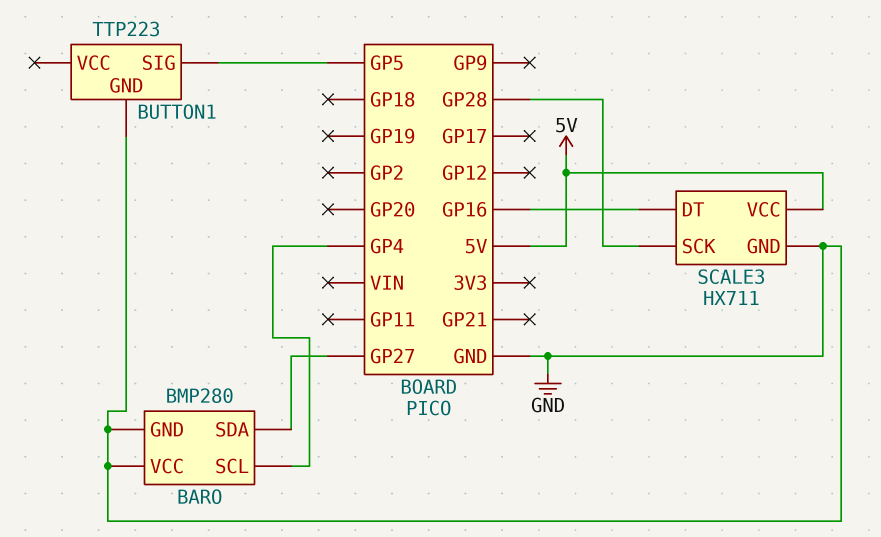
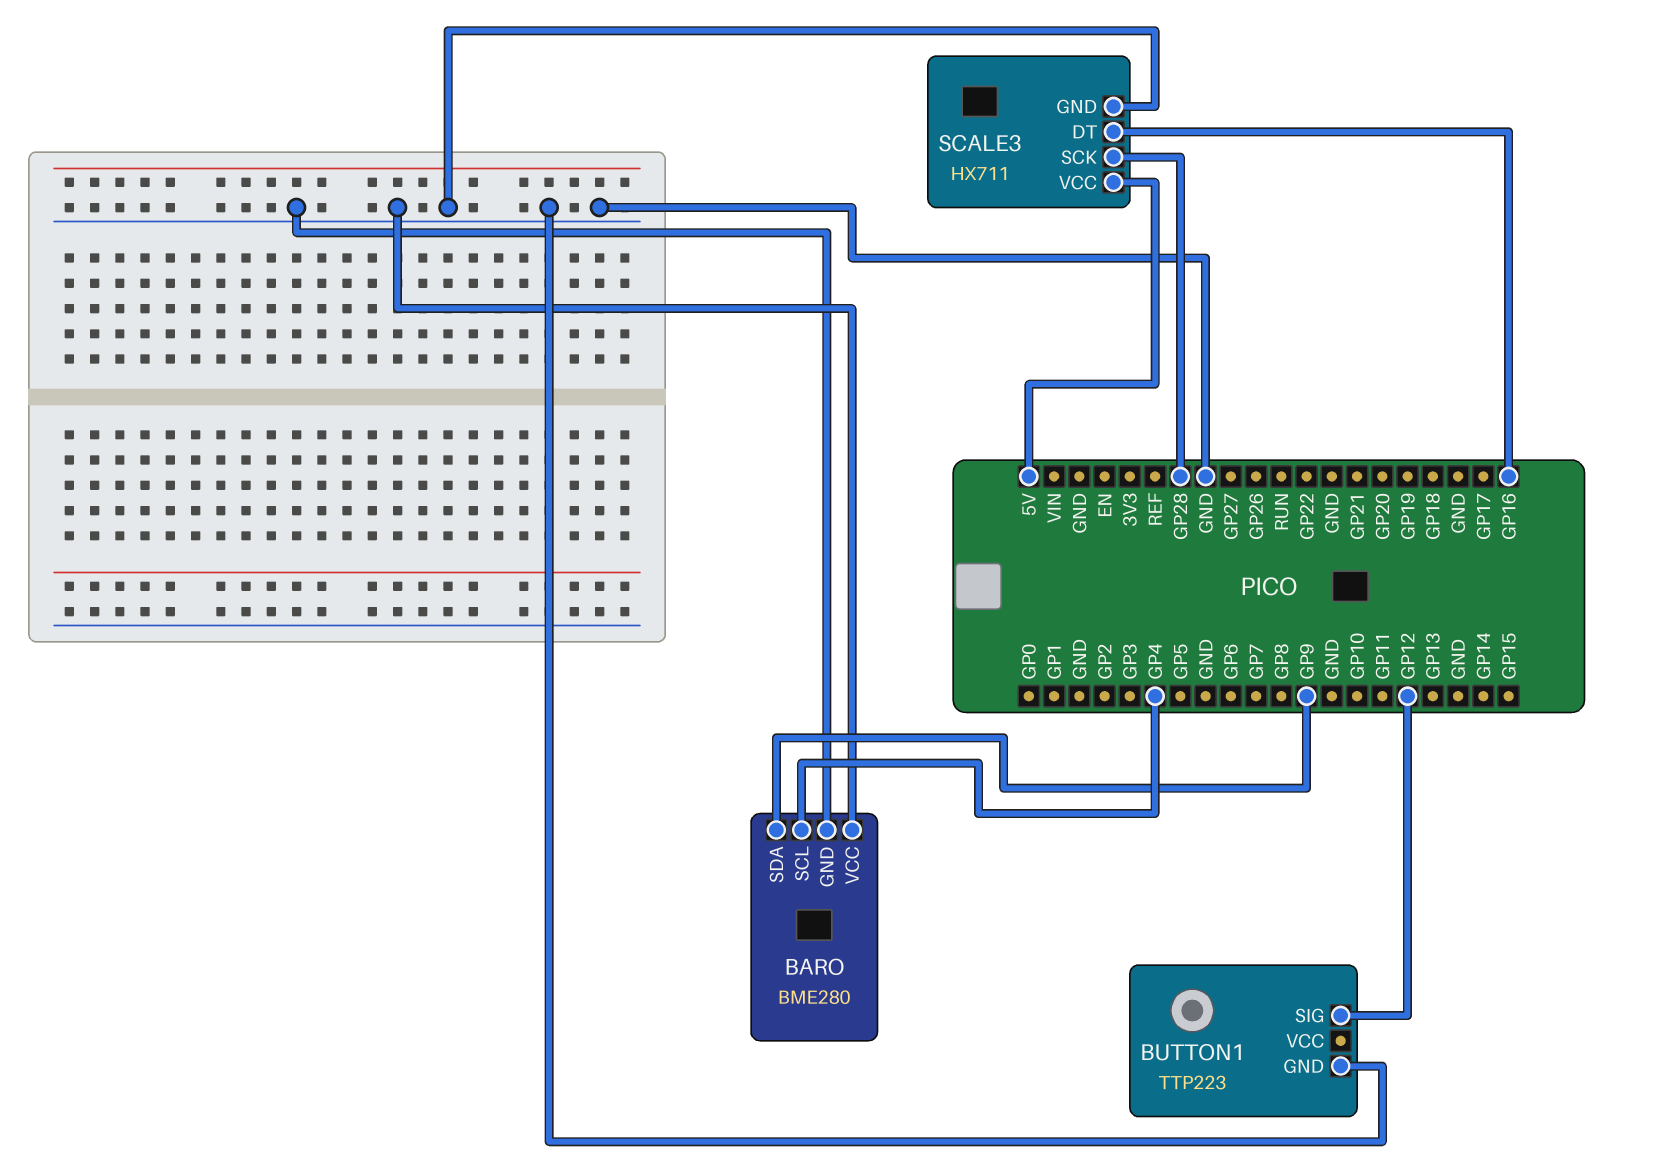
BARO: BMP280 -> BME280
BARO pin SDA: GP27 -> GP9
BUTTON1 pin SIG: GP5 -> GP12

